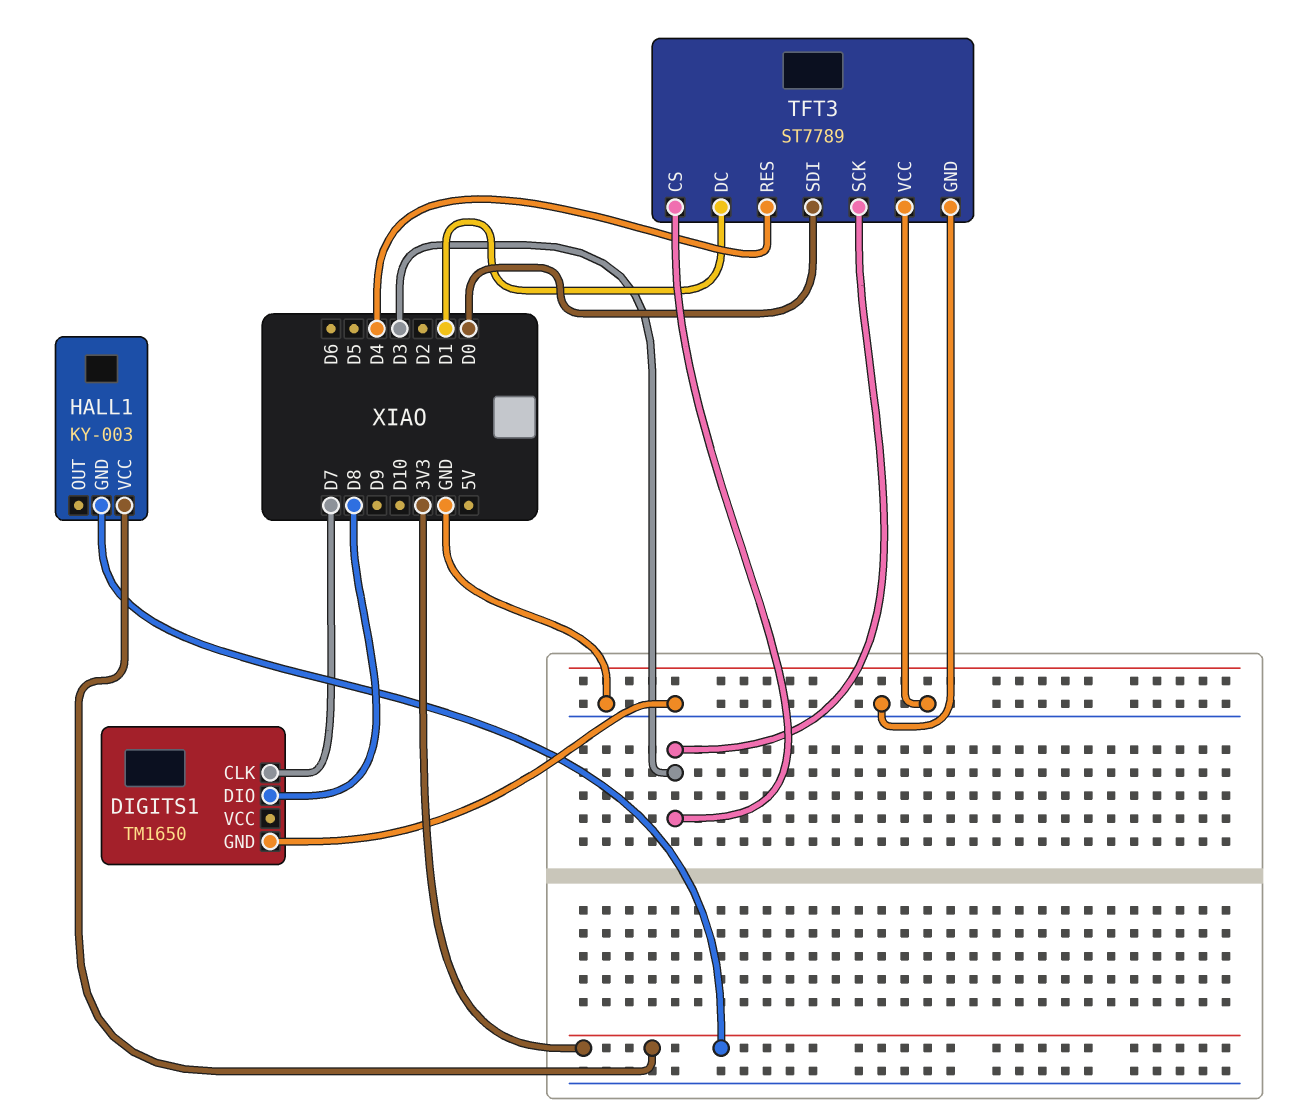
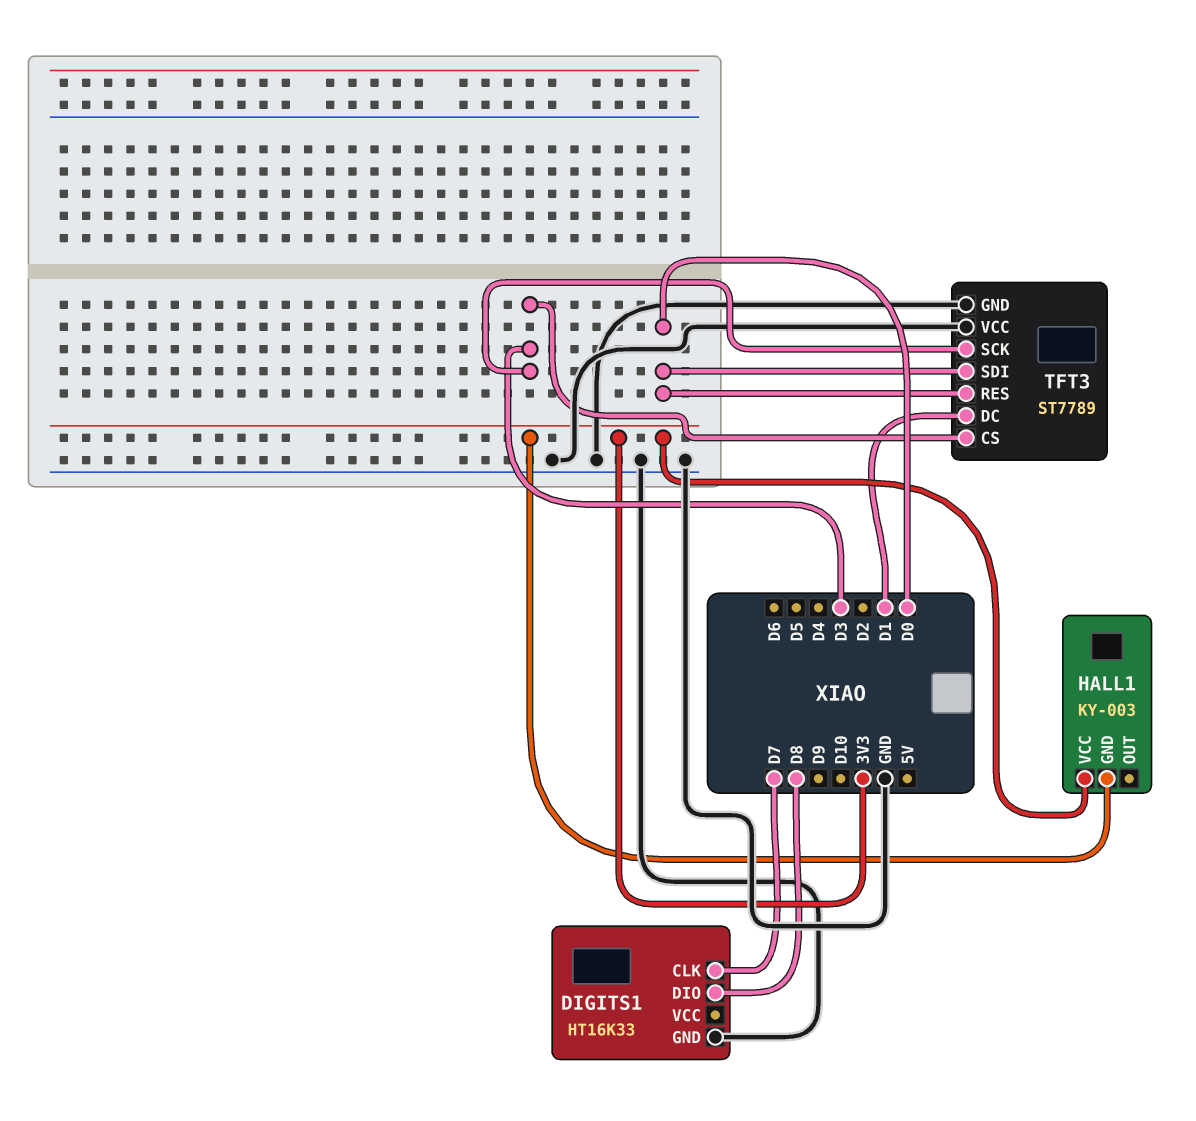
DIGITS1: TM1650 -> HT16K33
TFT3 pin RES: D4 -> D0

